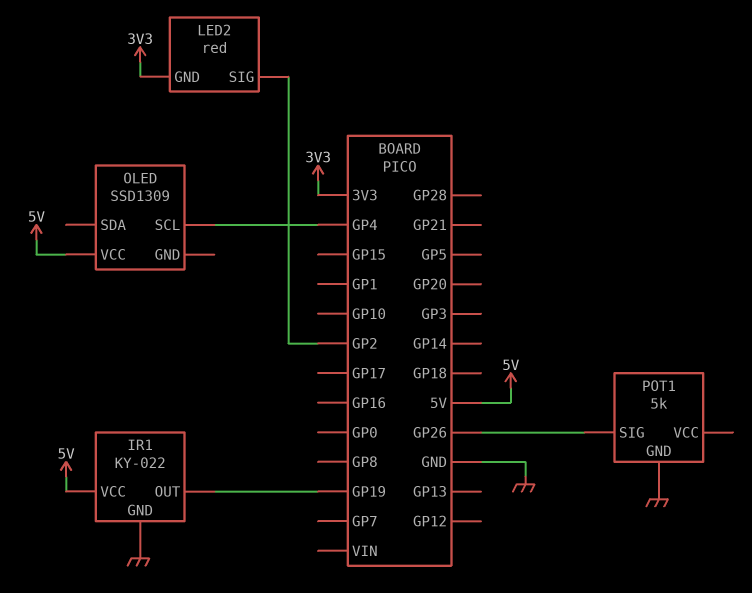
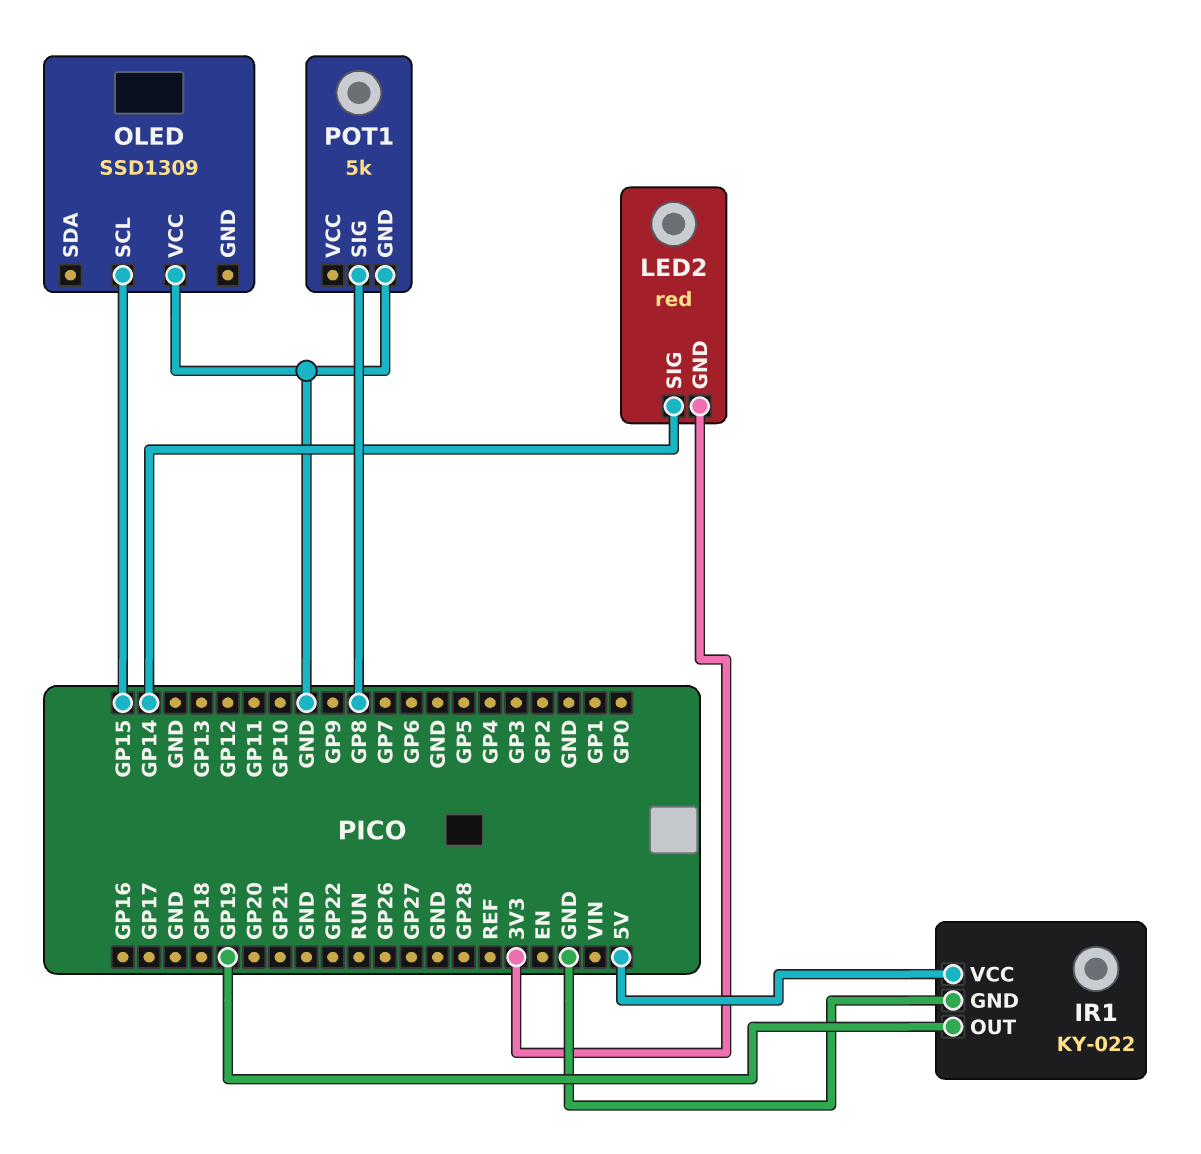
LED2 pin SIG: GP2 -> GP14
OLED pin SCL: GP4 -> GP15
OLED pin VCC: 5V -> GND
POT1 pin SIG: GP26 -> GP8

